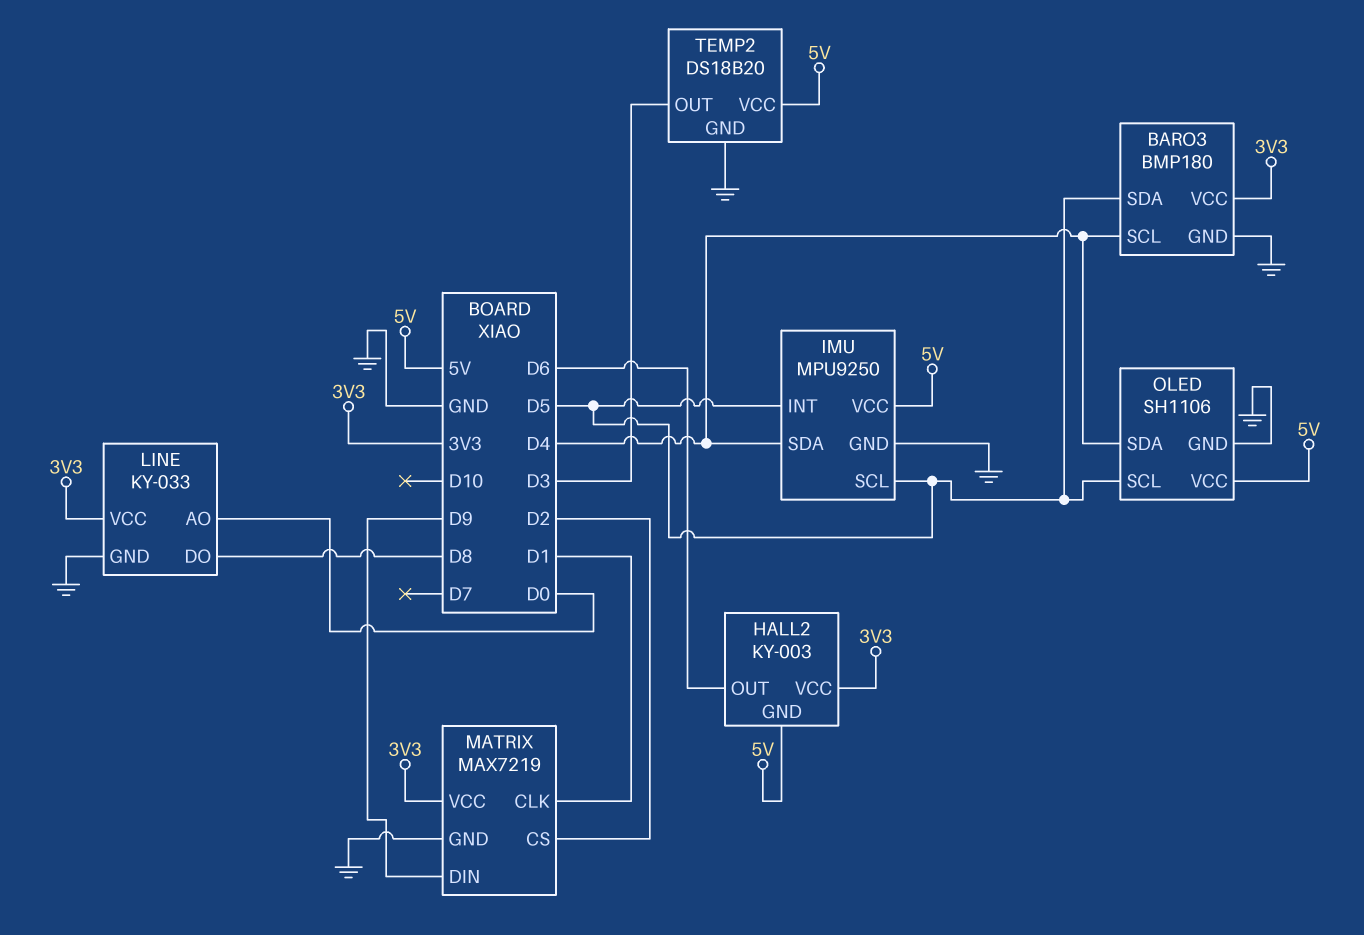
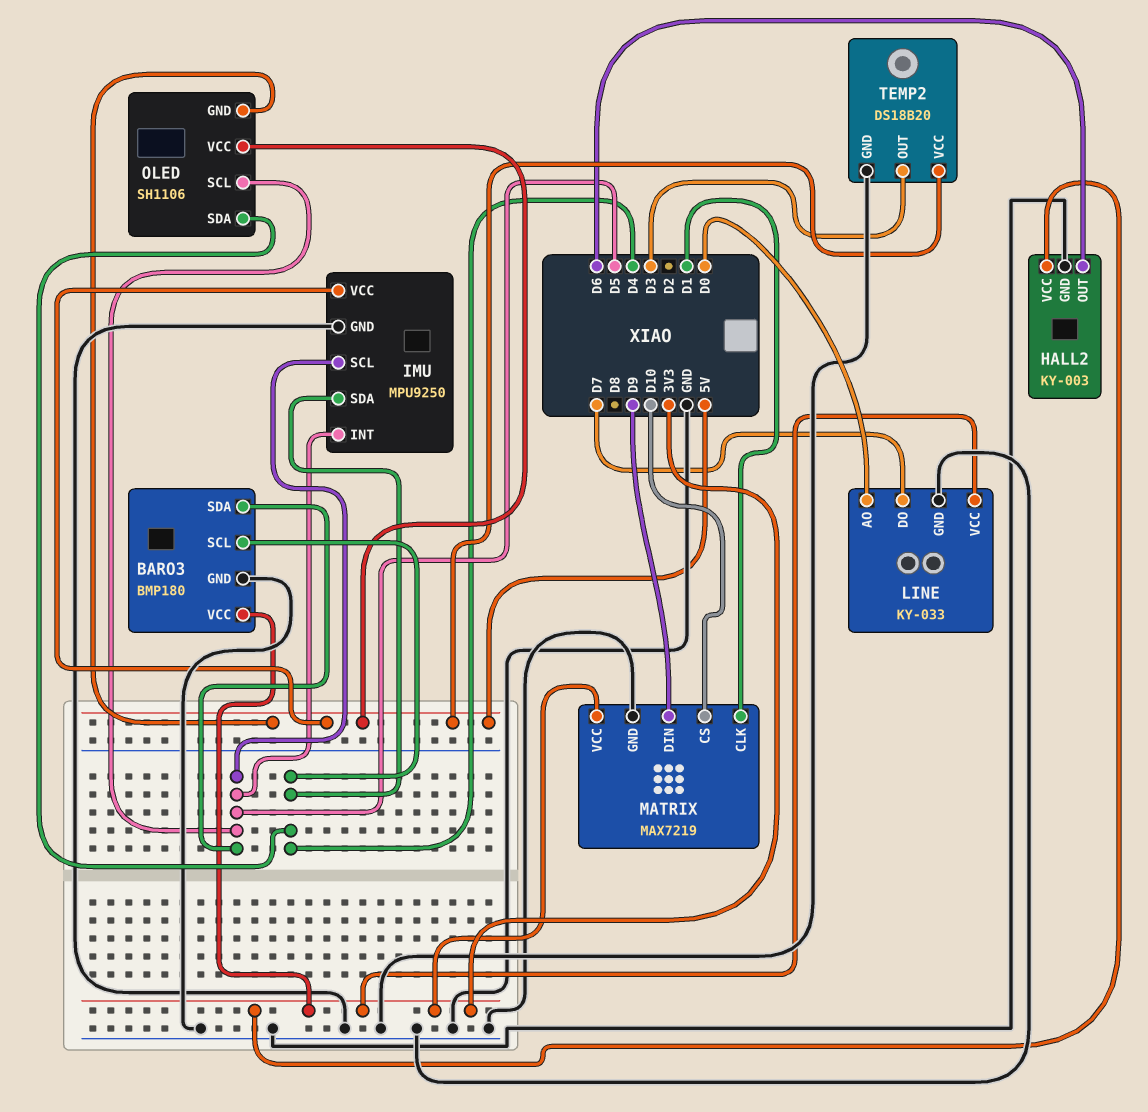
HALL2 pin GND: 5V -> GND
LINE pin DO: D8 -> D7
MATRIX pin CS: D2 -> D10
OLED pin GND: GND -> 5V

